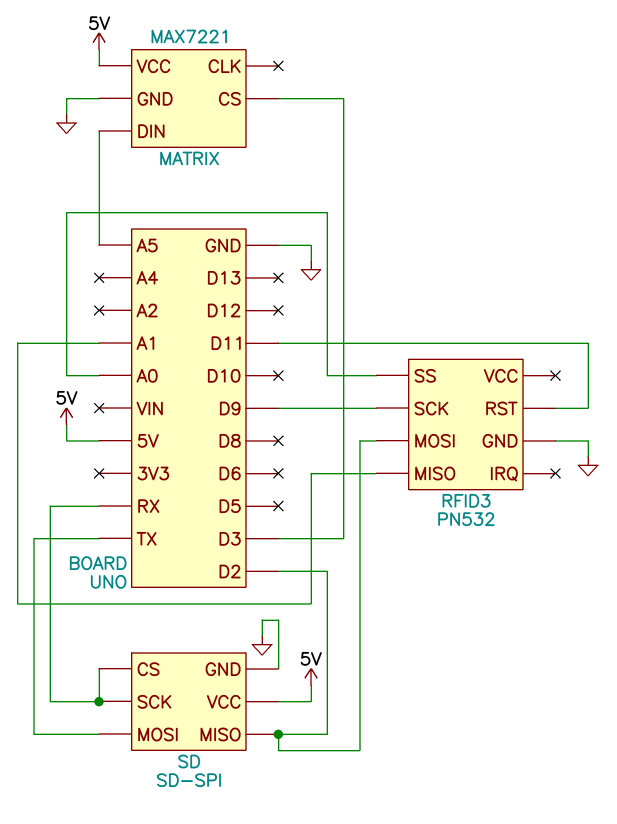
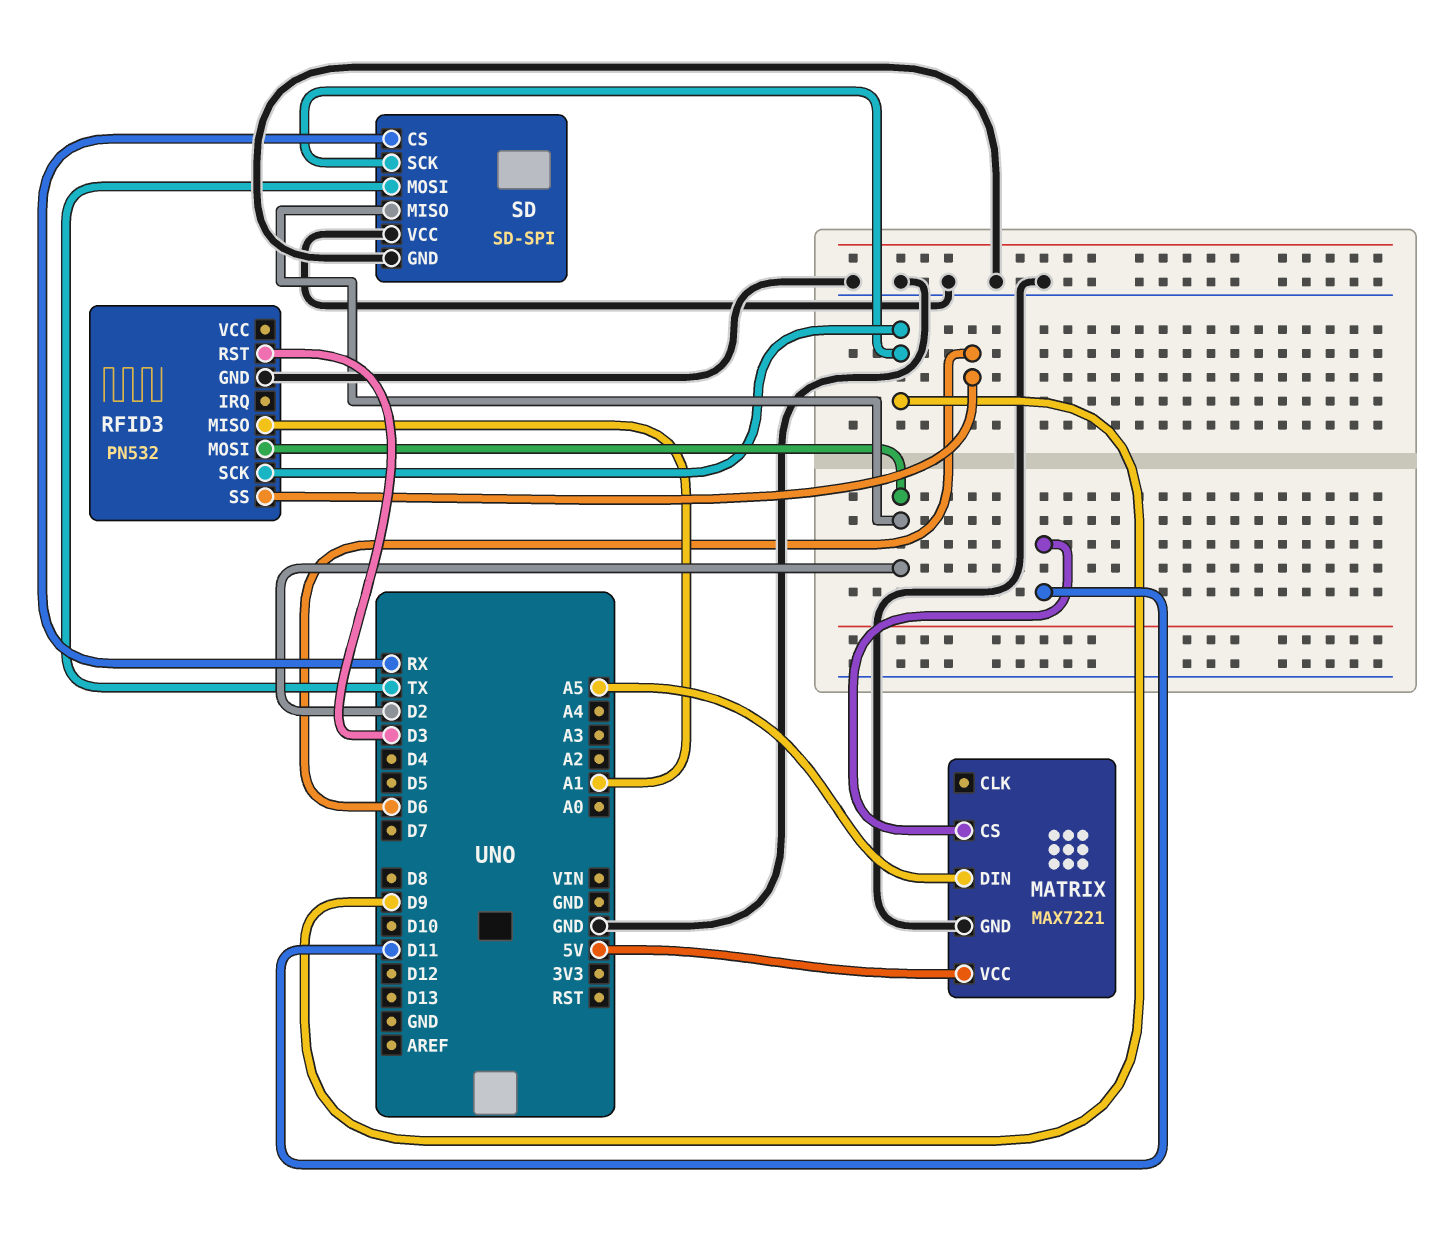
MATRIX pin CS: D3 -> D11
RFID3 pin RST: D11 -> D3
RFID3 pin SS: A0 -> D6
SD pin SCK: RX -> D9
SD pin VCC: 5V -> GND

